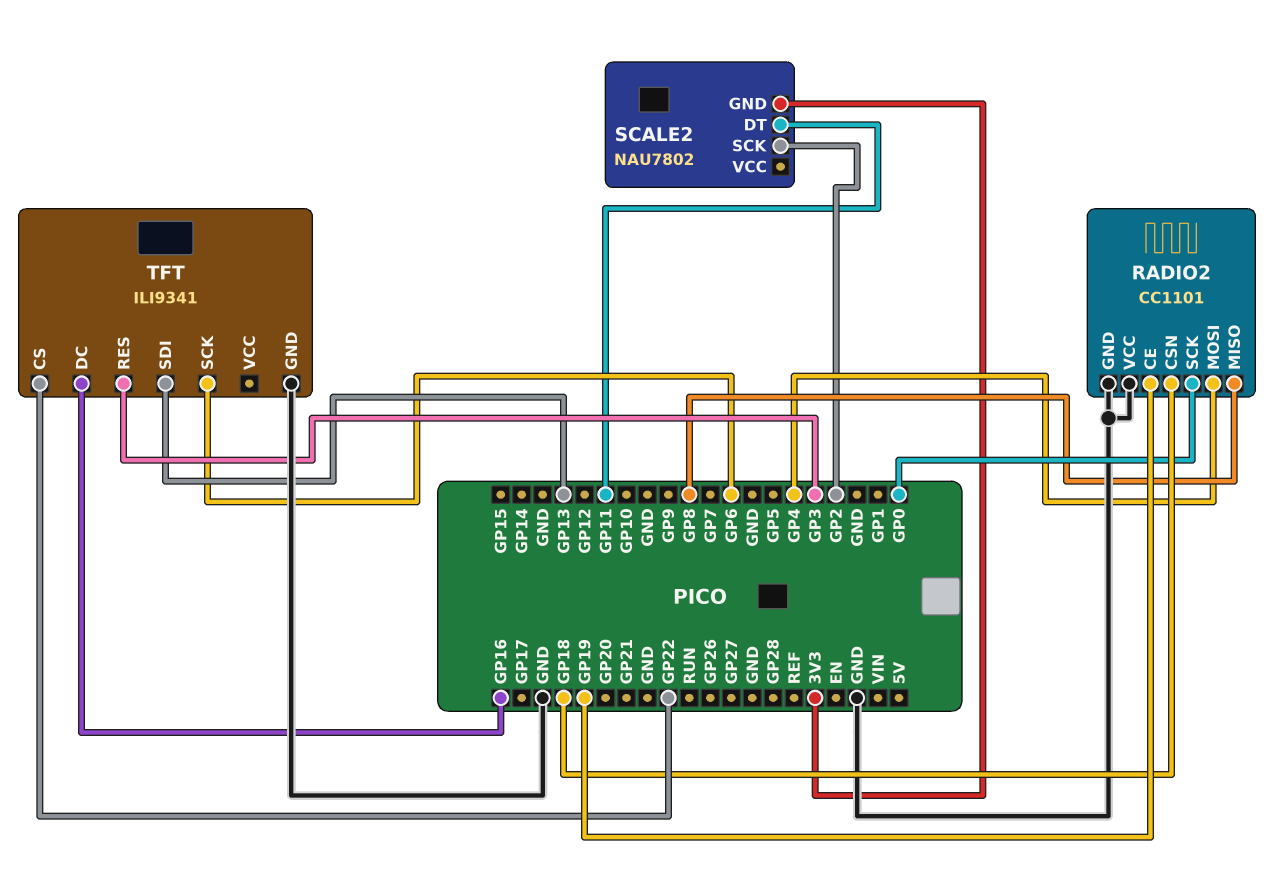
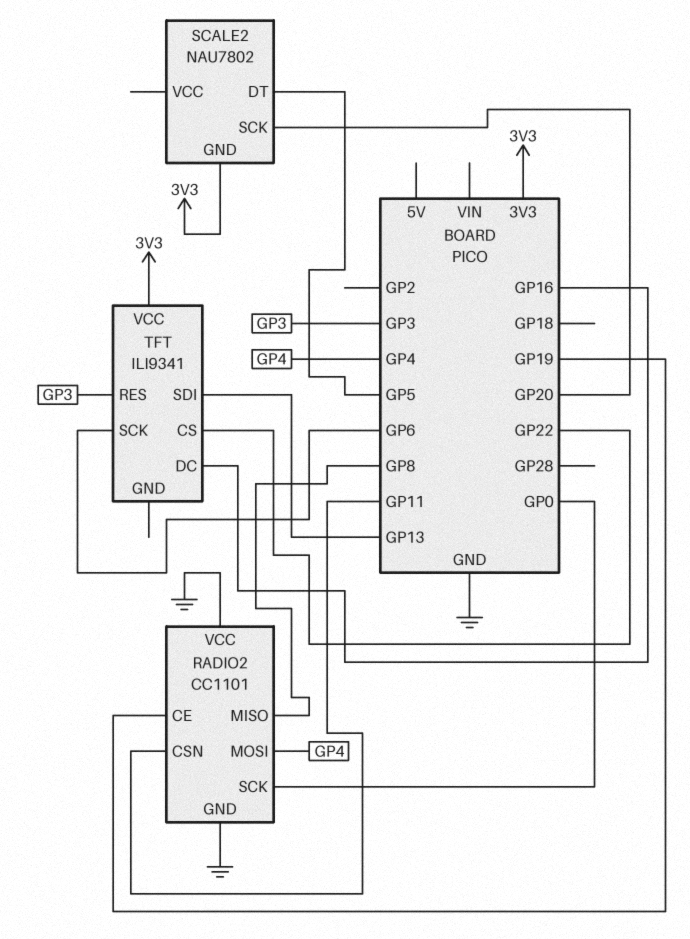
RADIO2 pin CSN: GP18 -> GP11
SCALE2 pin DT: GP11 -> GP5
SCALE2 pin SCK: GP2 -> GP20
TFT pin GND: GND -> none
TFT pin VCC: none -> 3V3

